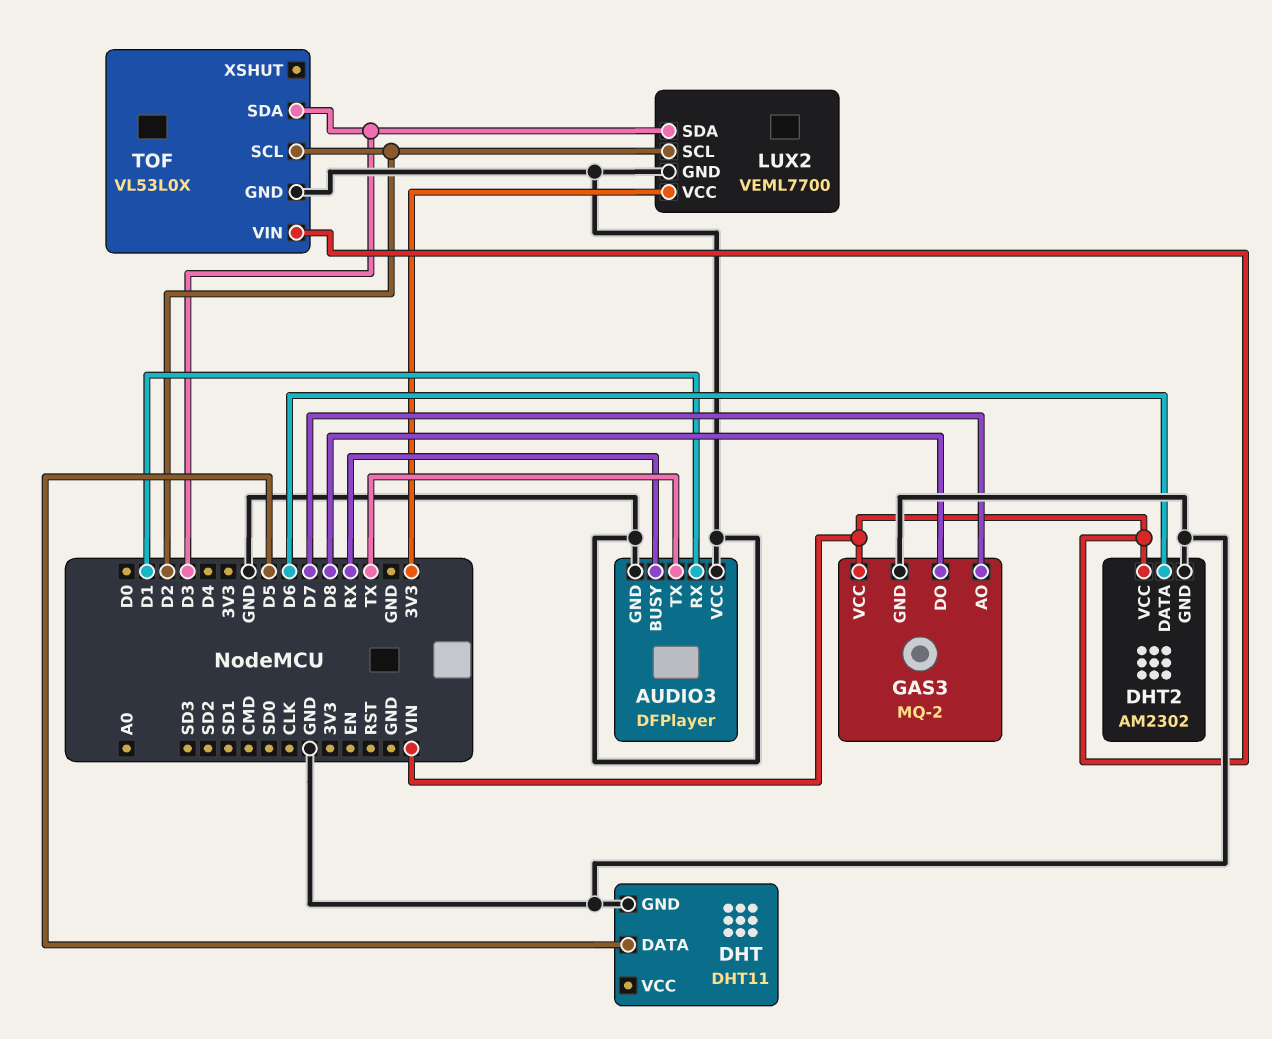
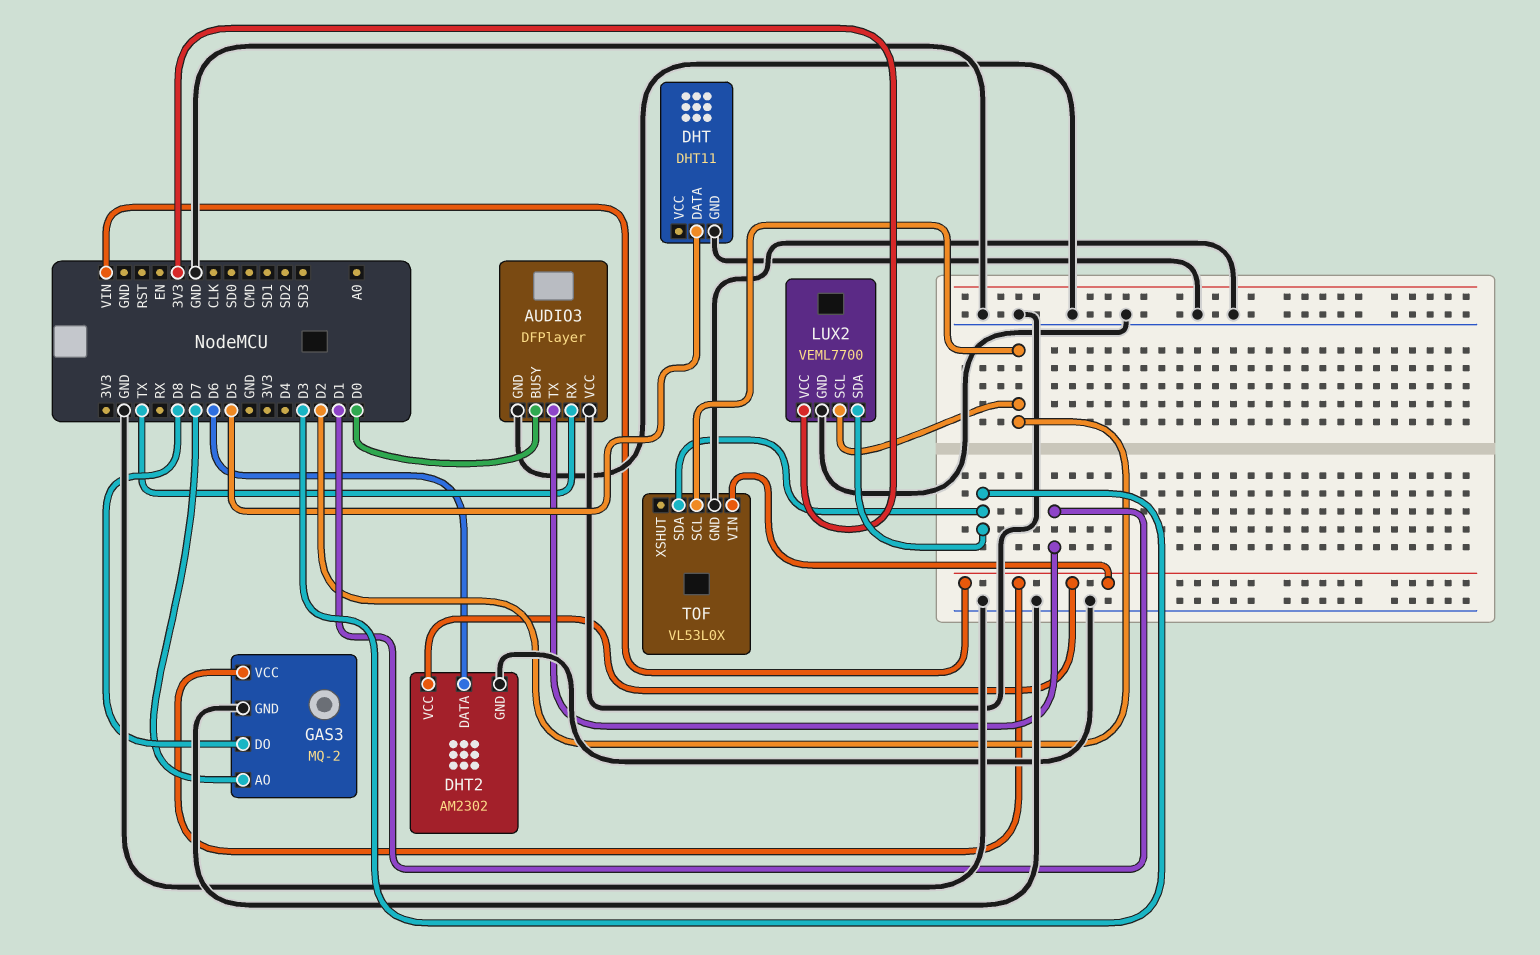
AUDIO3 pin BUSY: RX -> D0
AUDIO3 pin RX: D1 -> TX
AUDIO3 pin TX: TX -> D1

